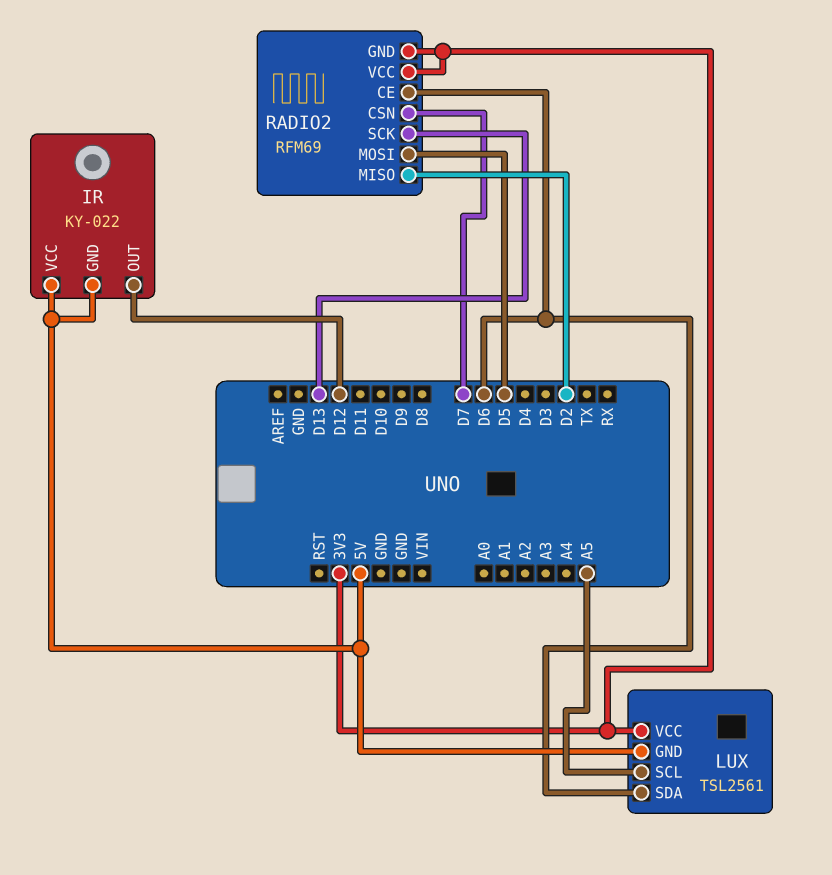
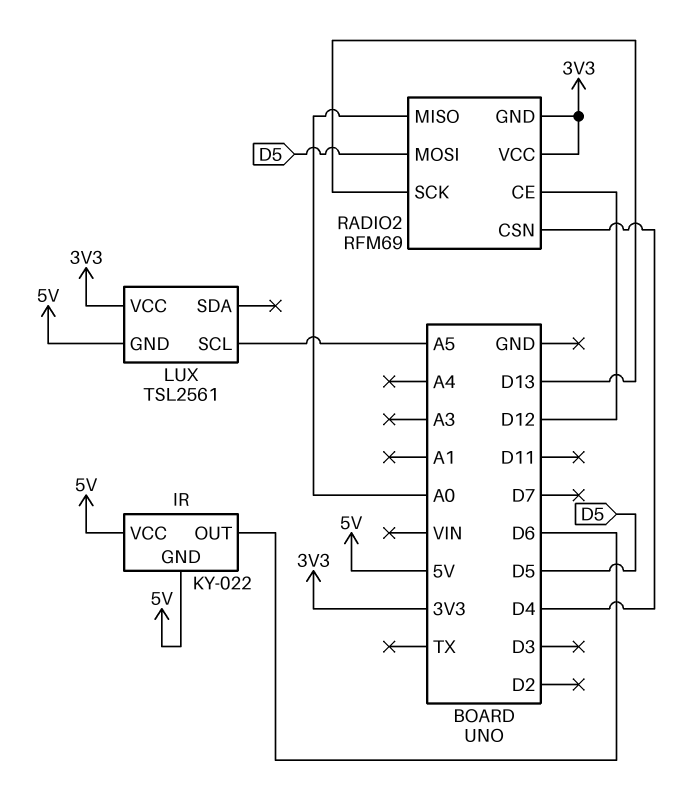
IR pin OUT: D12 -> D6
LUX pin SDA: D6 -> none
RADIO2 pin CE: D6 -> D12
RADIO2 pin CSN: D7 -> D4
RADIO2 pin MISO: D2 -> A0

